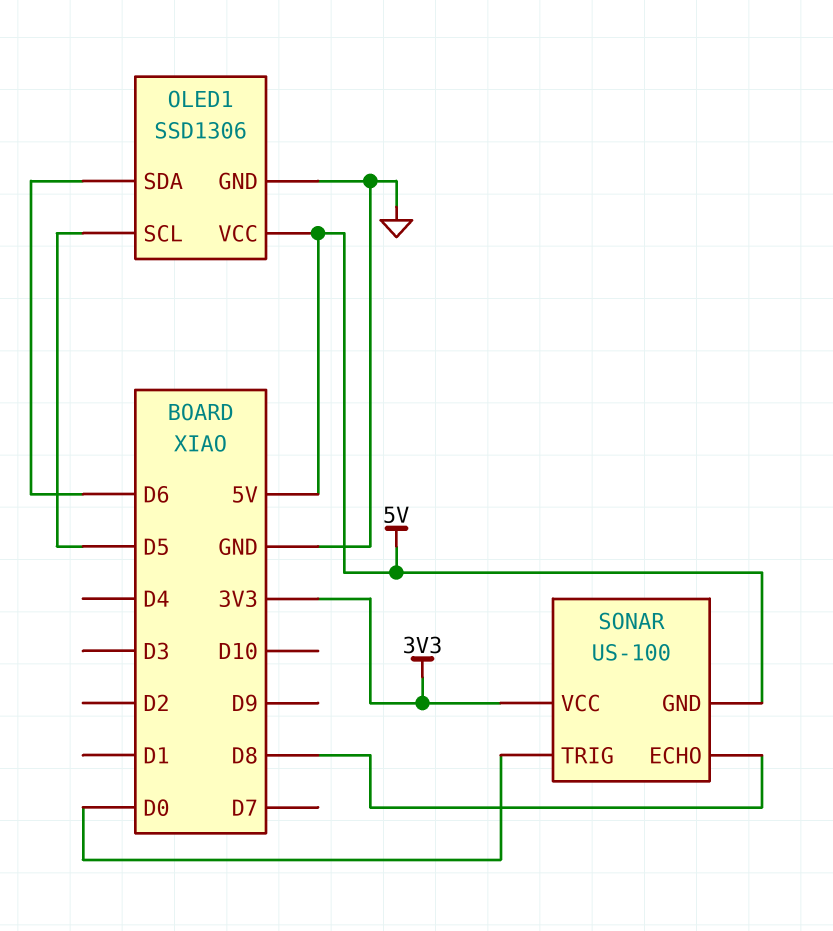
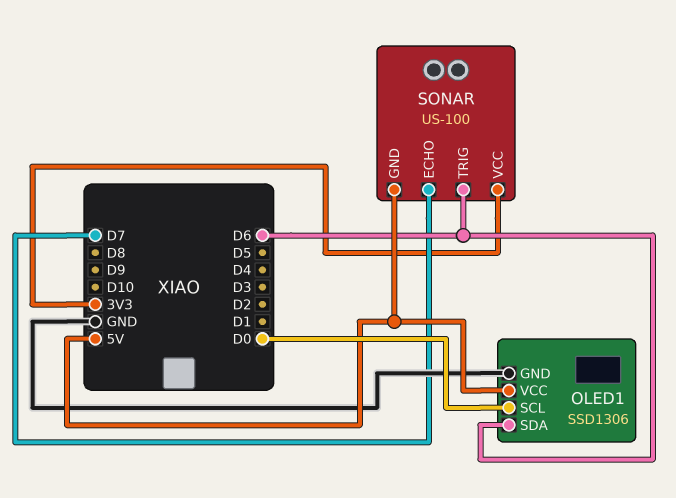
OLED1 pin SCL: D5 -> D0
SONAR pin ECHO: D8 -> D7
SONAR pin TRIG: D0 -> D6

